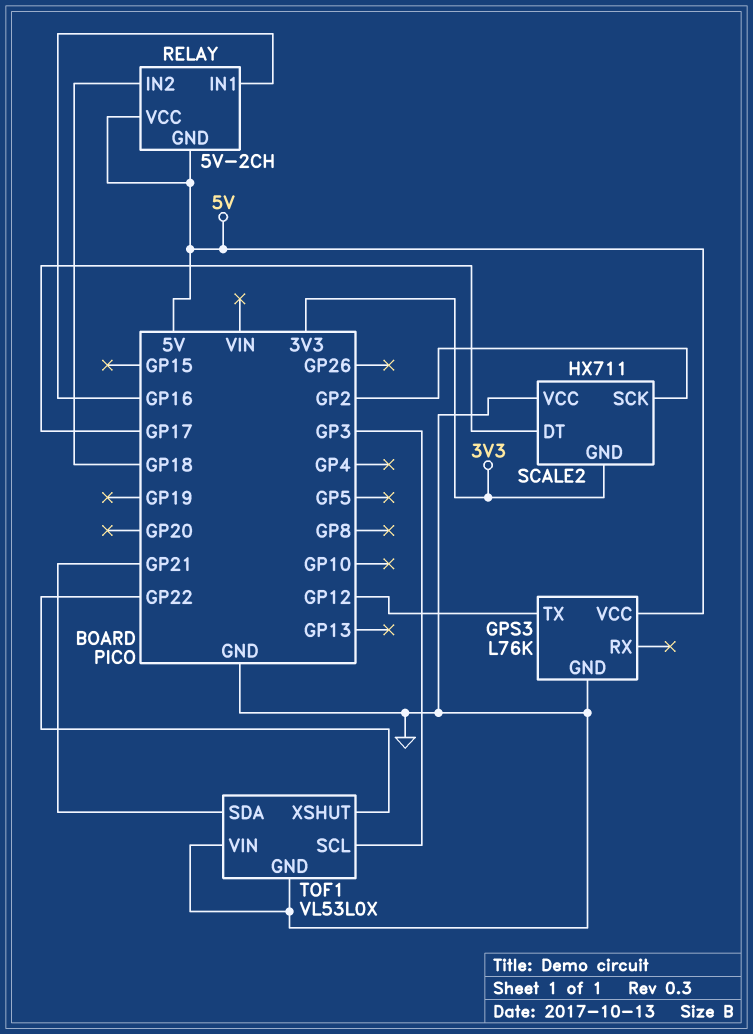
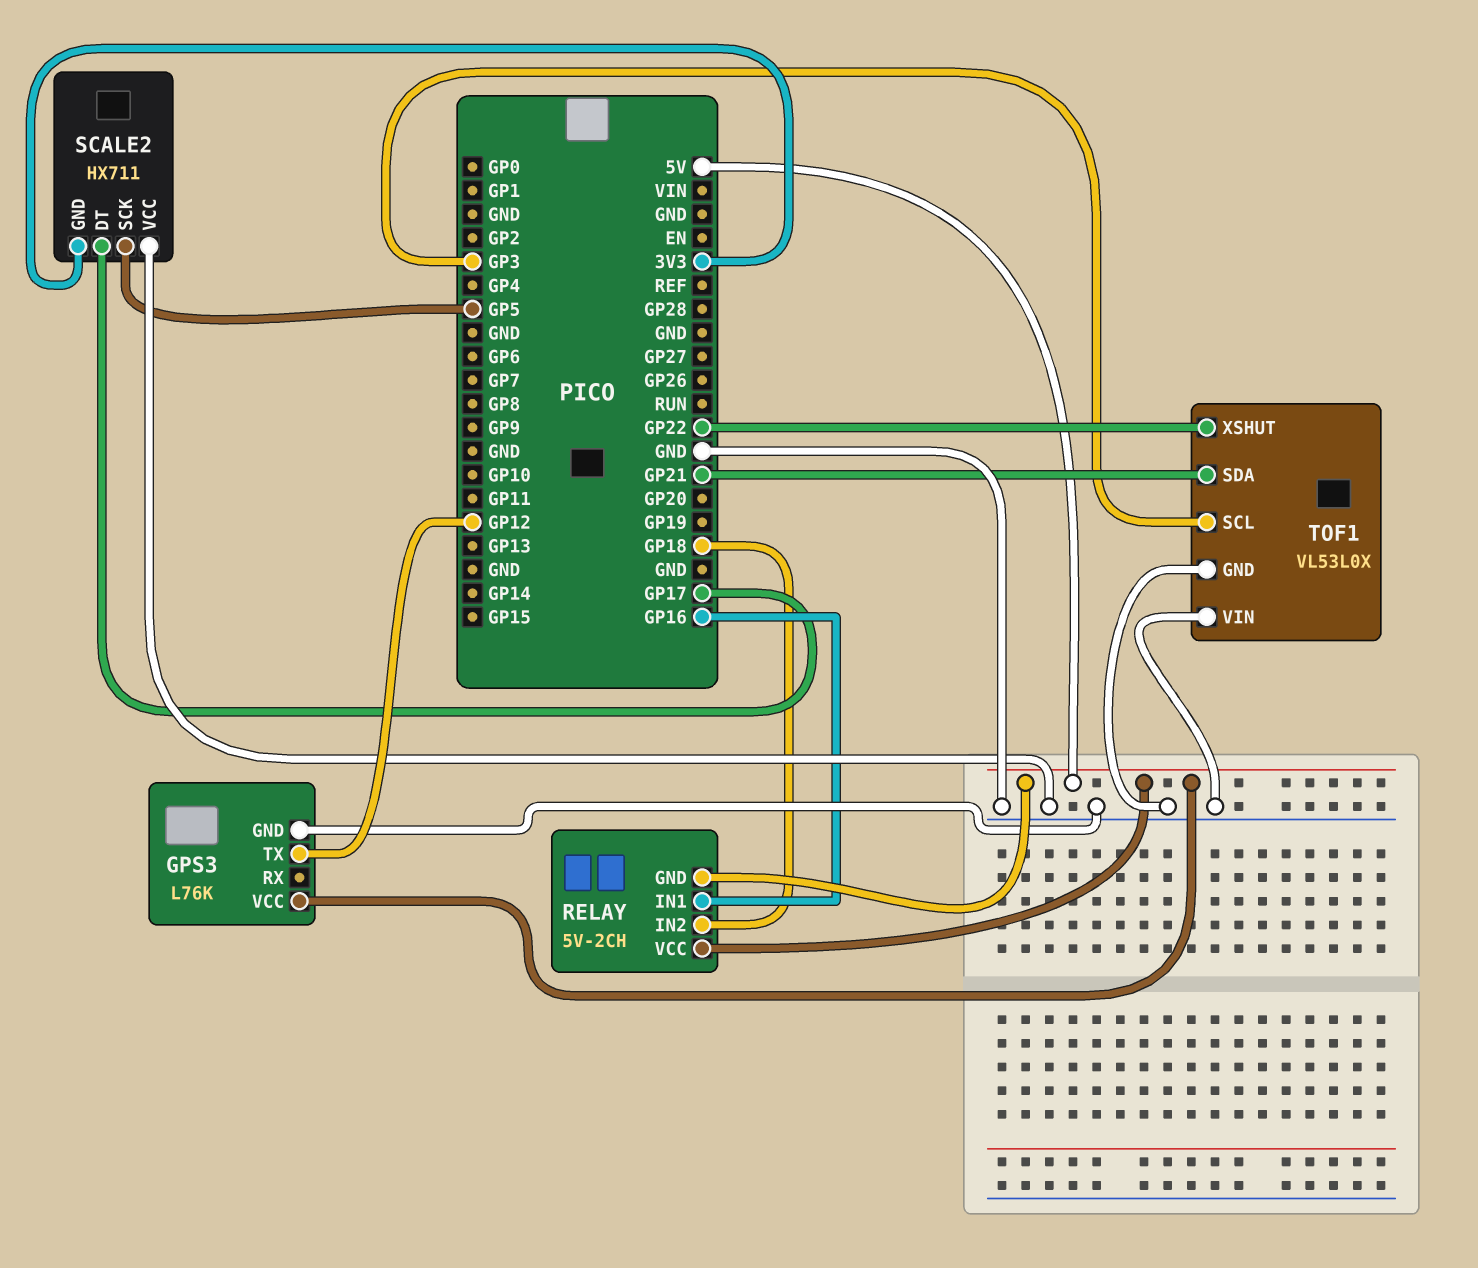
SCALE2 pin SCK: GP2 -> GP5

